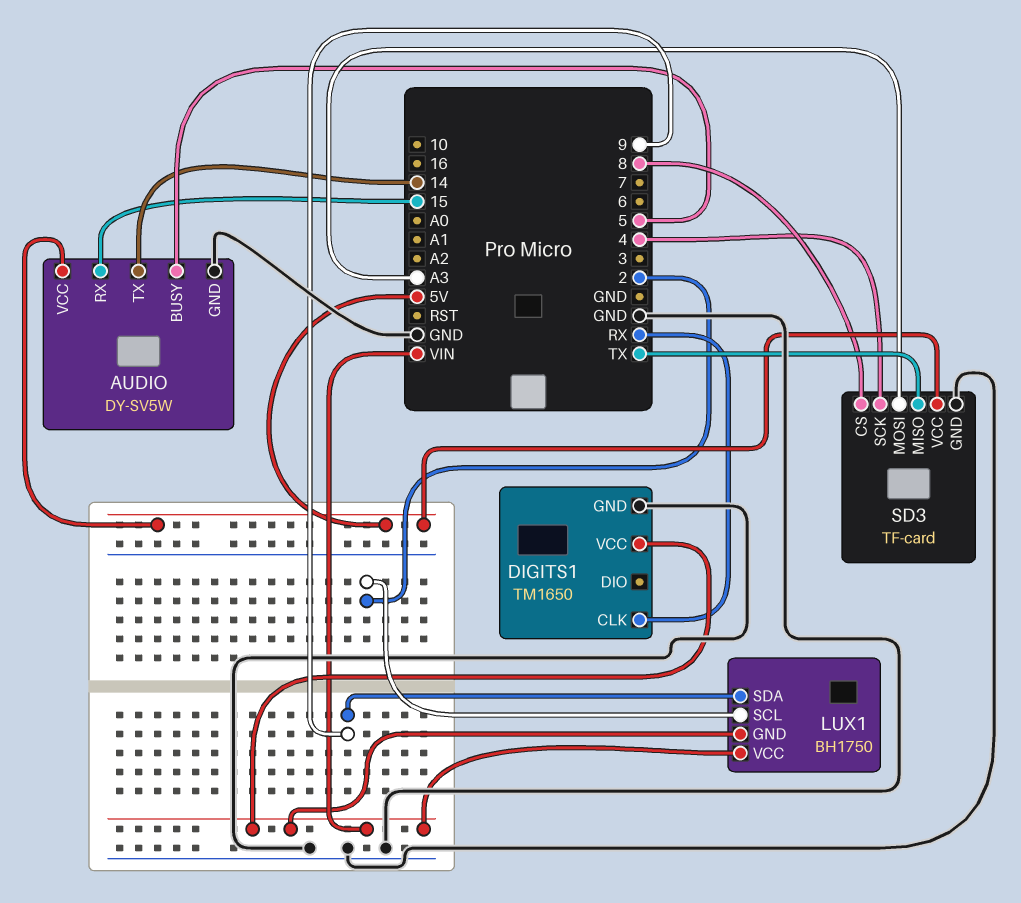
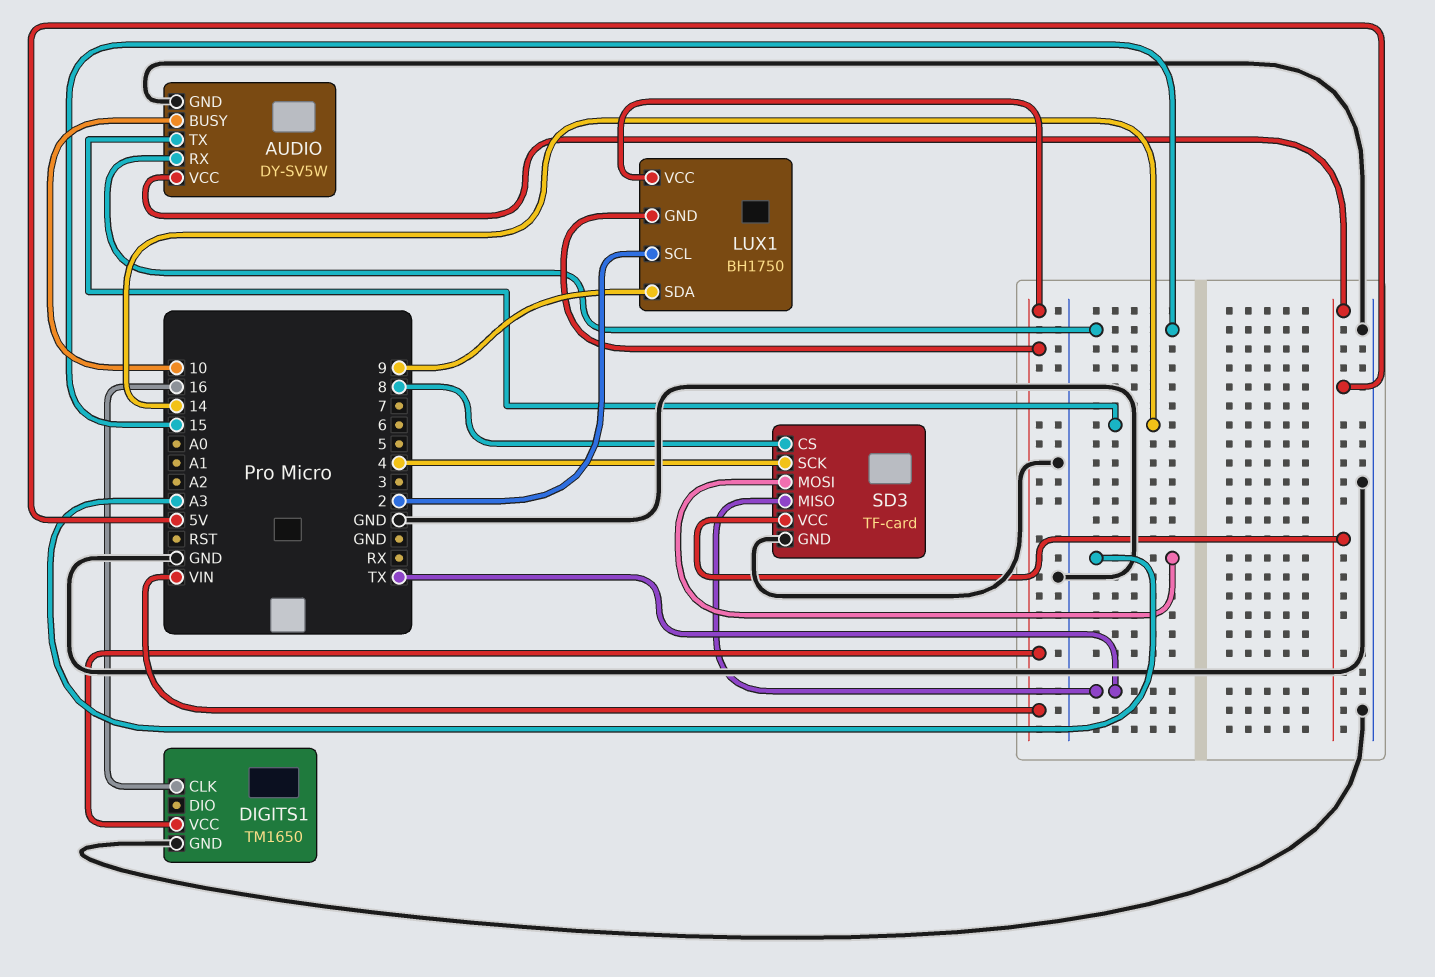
AUDIO pin BUSY: 5 -> 10
DIGITS1 pin CLK: RX -> 16

